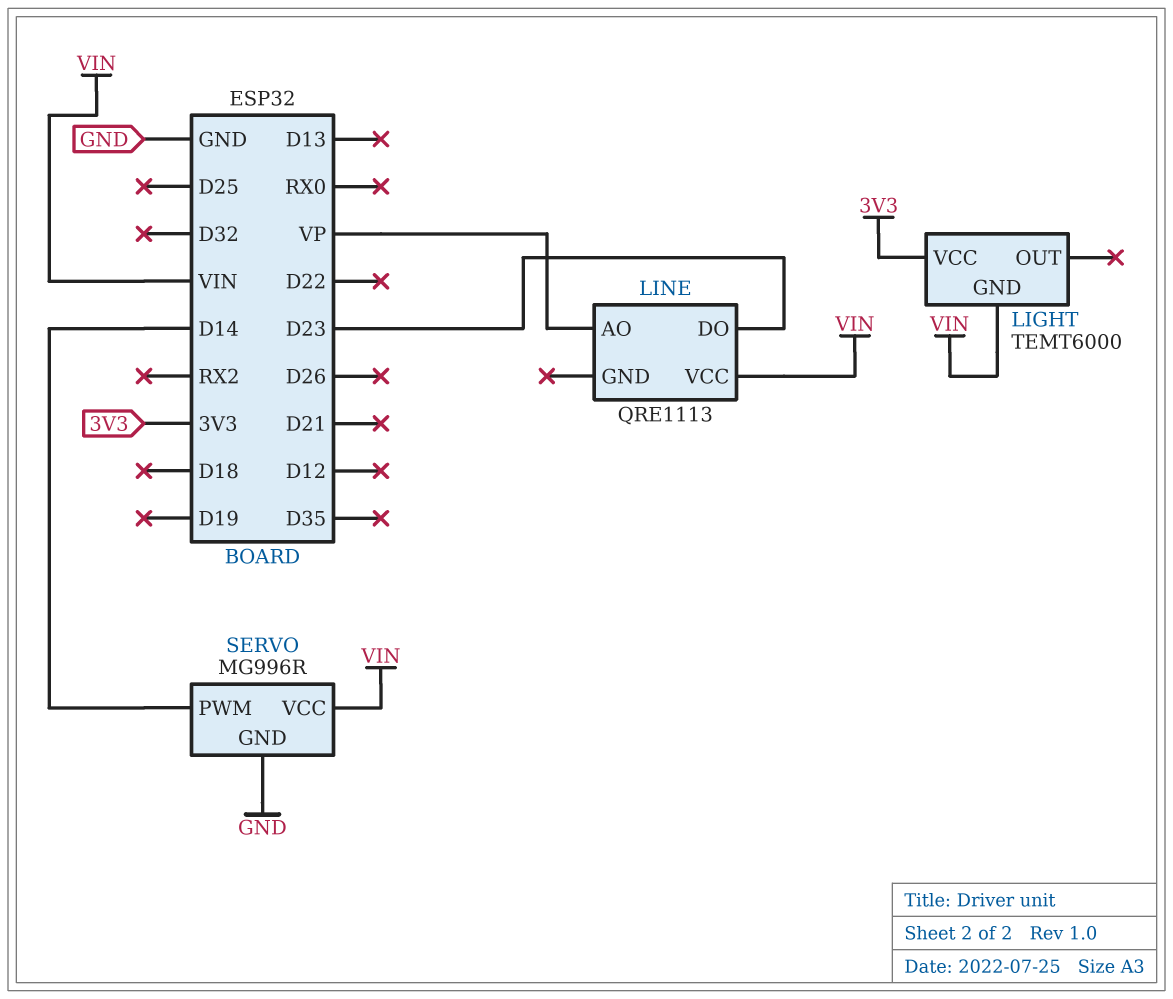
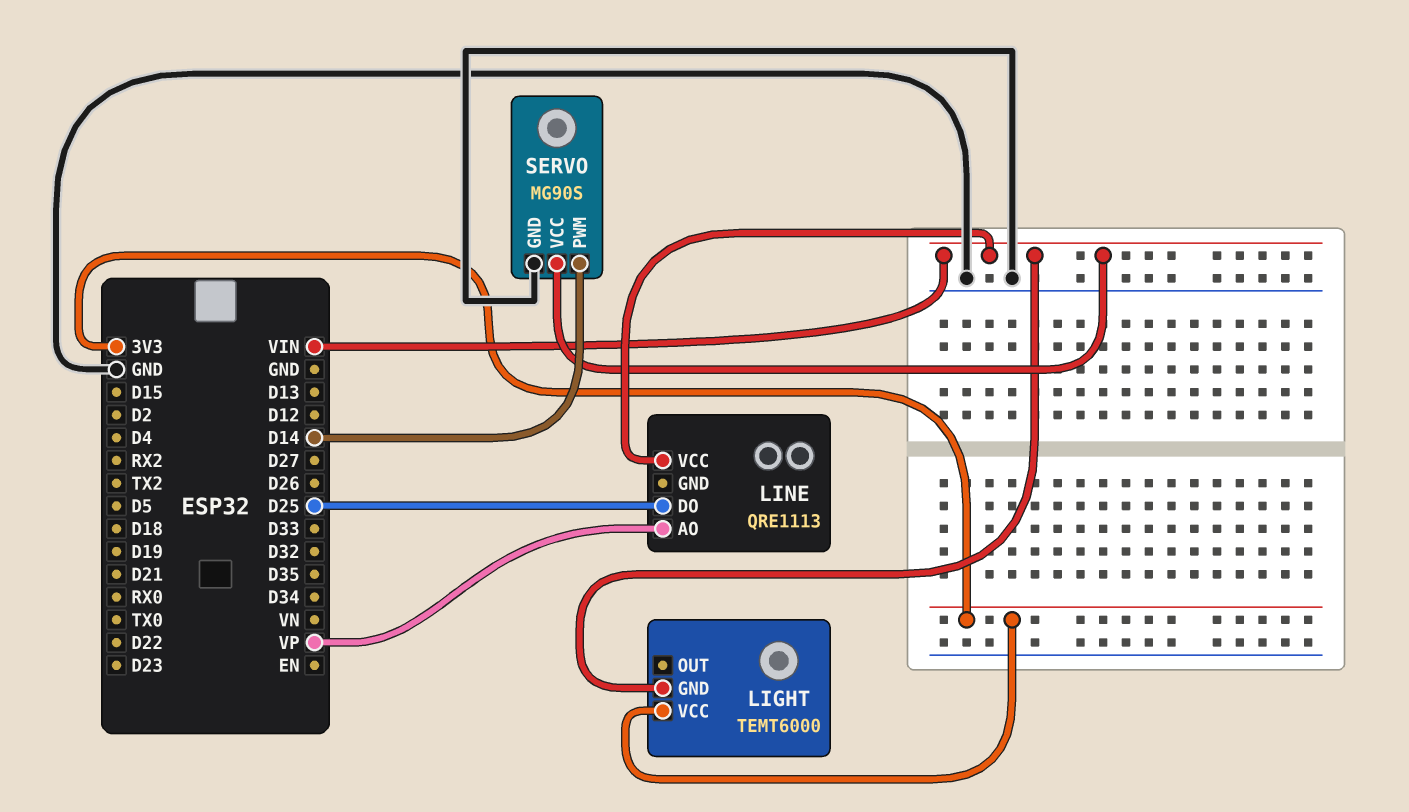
LINE pin DO: D23 -> D25
SERVO: MG996R -> MG90S

